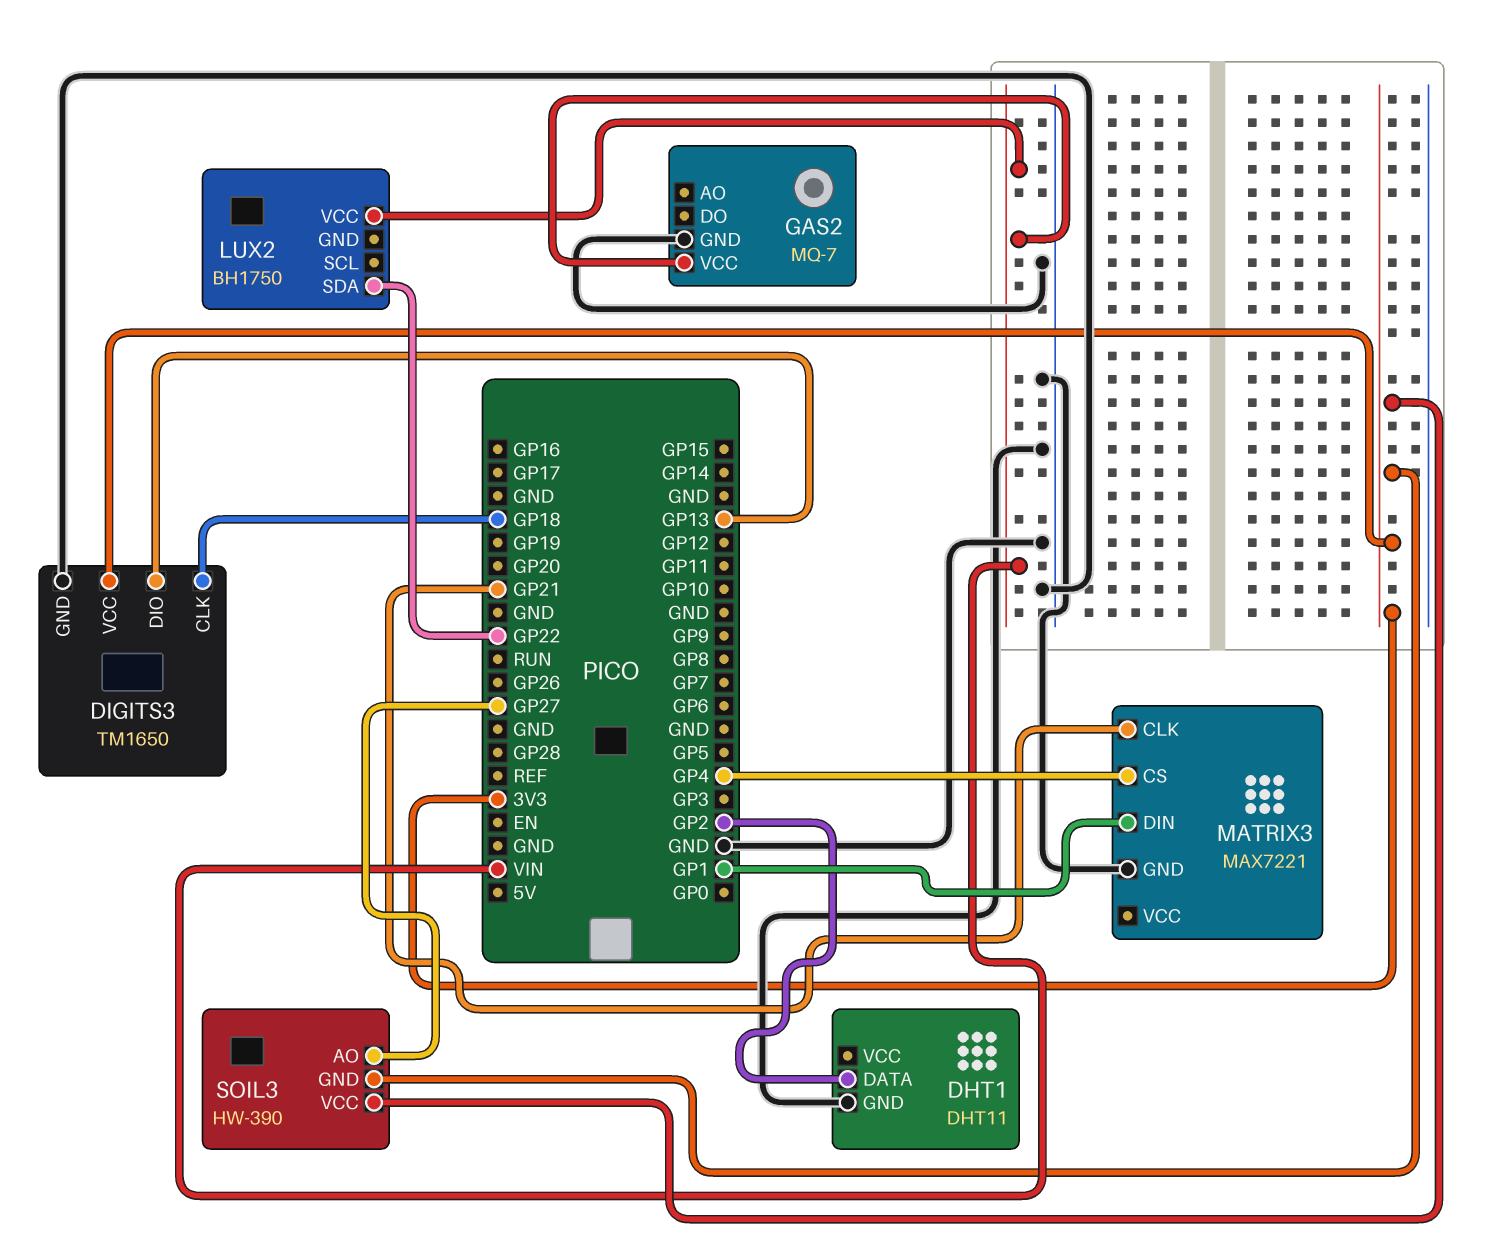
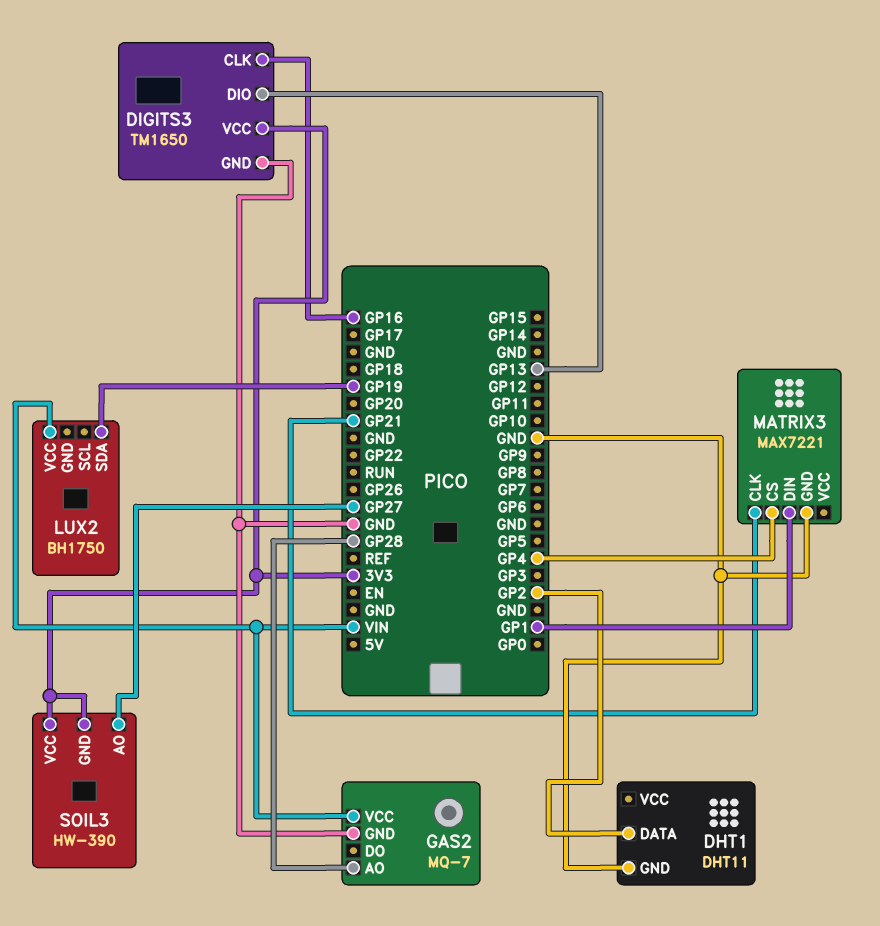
DIGITS3 pin CLK: GP18 -> GP16
GAS2 pin AO: none -> GP28
LUX2 pin SDA: GP22 -> GP19

